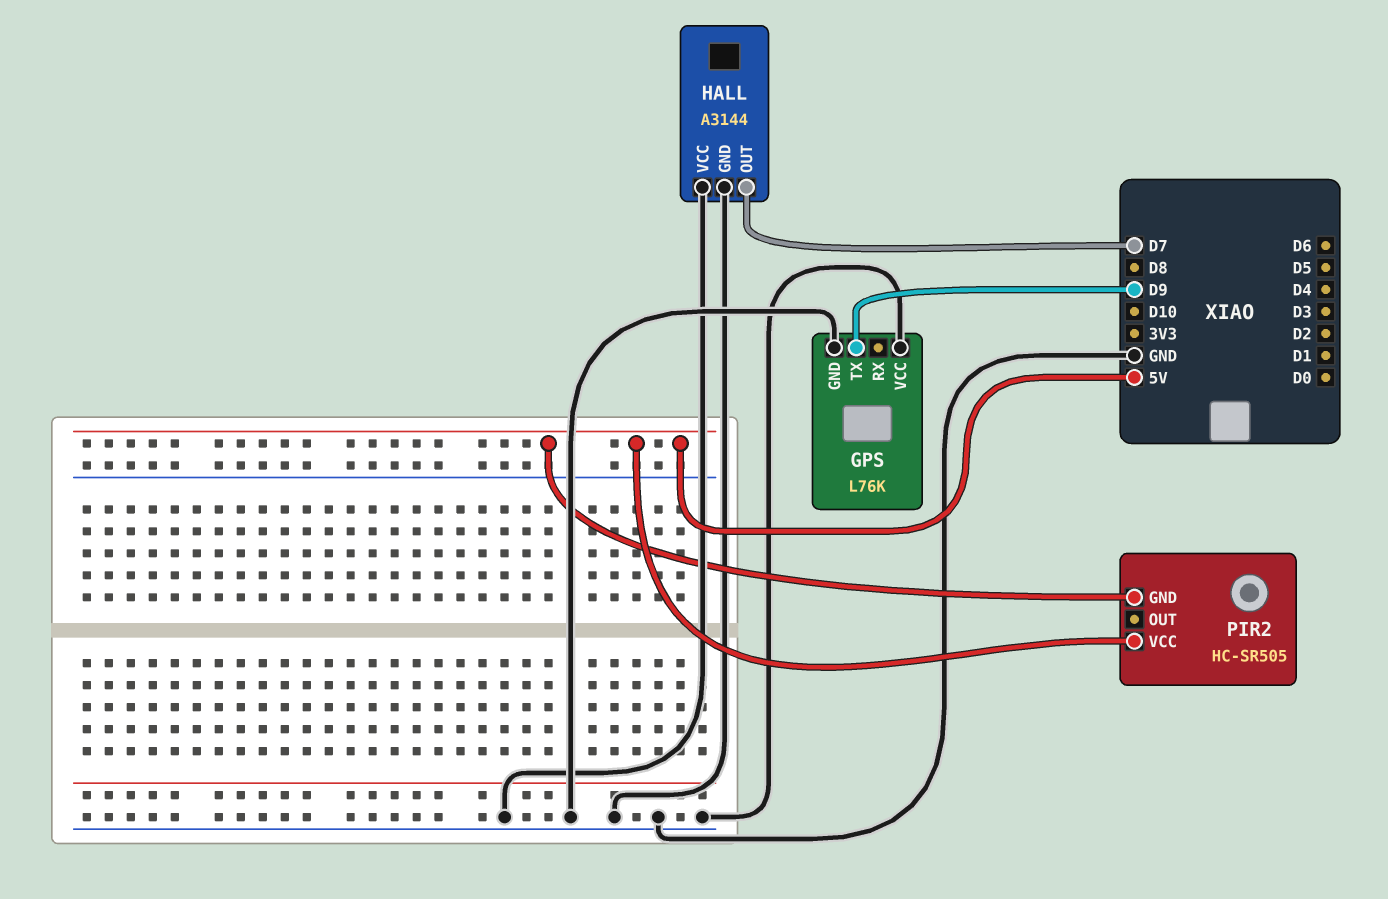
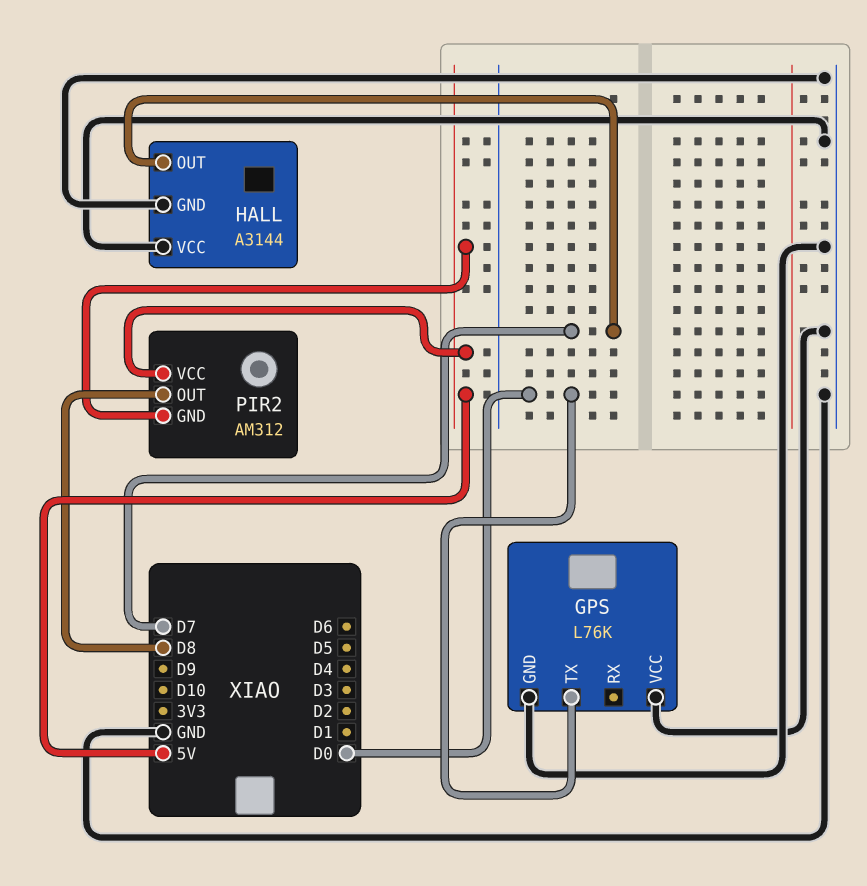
GPS pin TX: D9 -> D0
PIR2: HC-SR505 -> AM312
PIR2 pin OUT: none -> D8

